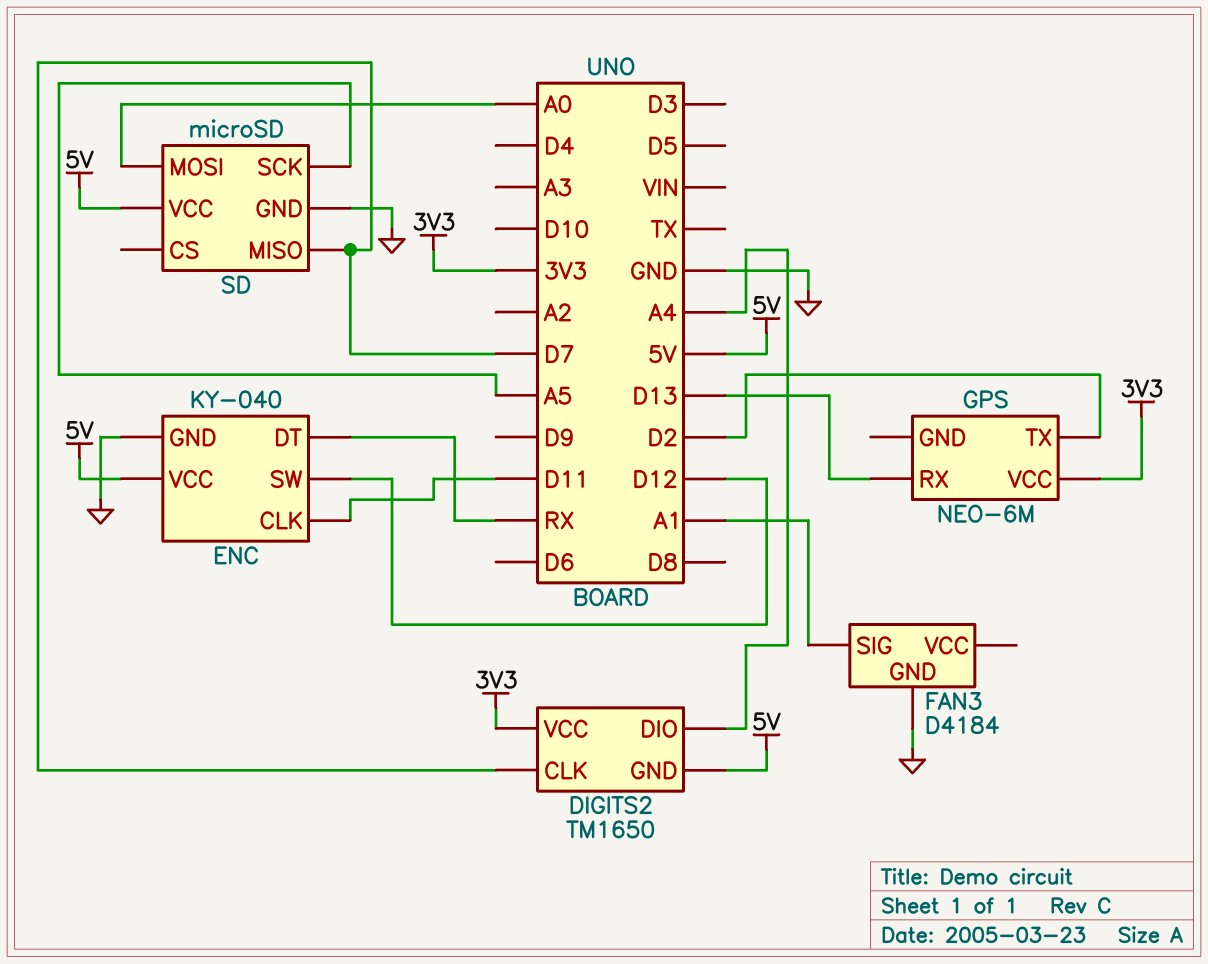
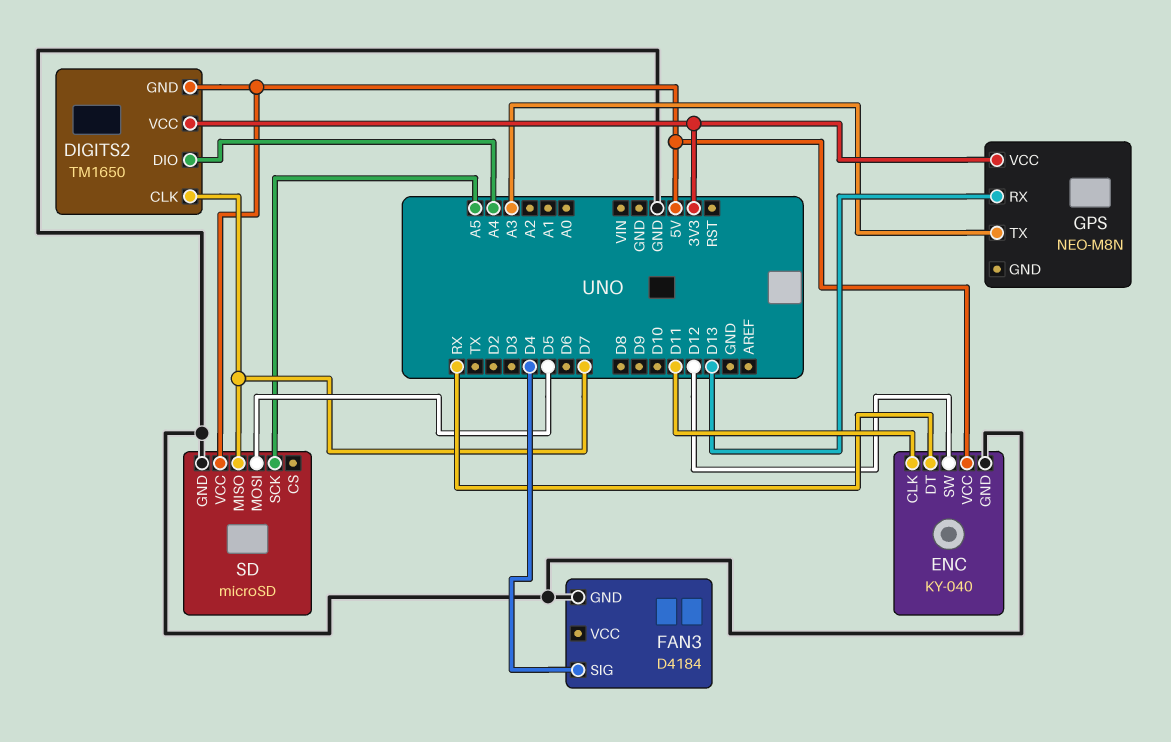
FAN3 pin SIG: A1 -> D4
GPS: NEO-6M -> NEO-M8N
GPS pin TX: D2 -> A3
SD pin MOSI: A0 -> D5

